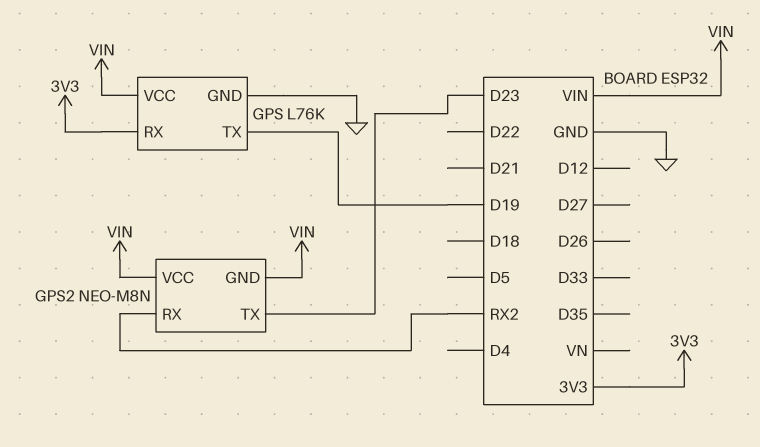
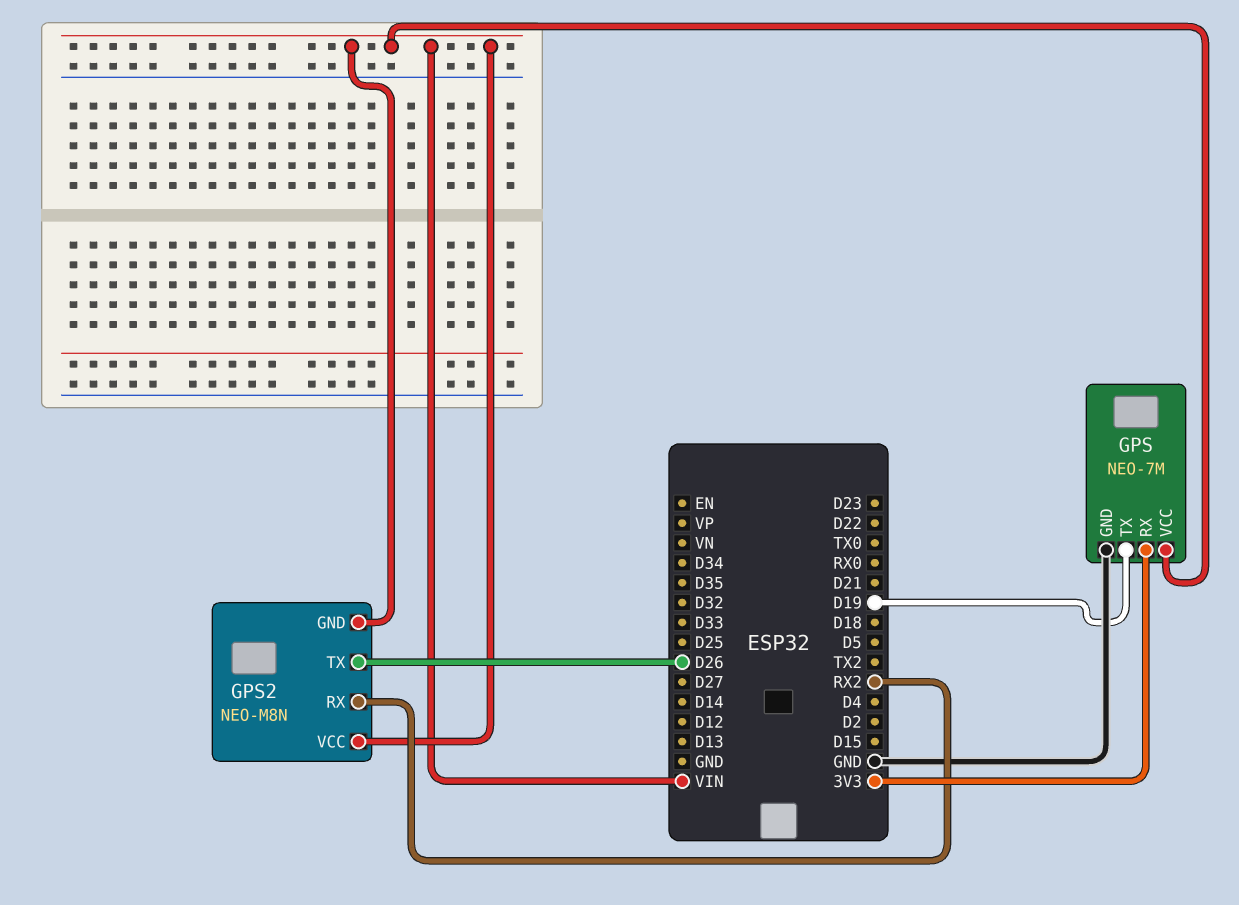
GPS: L76K -> NEO-7M
GPS2 pin TX: D23 -> D26

